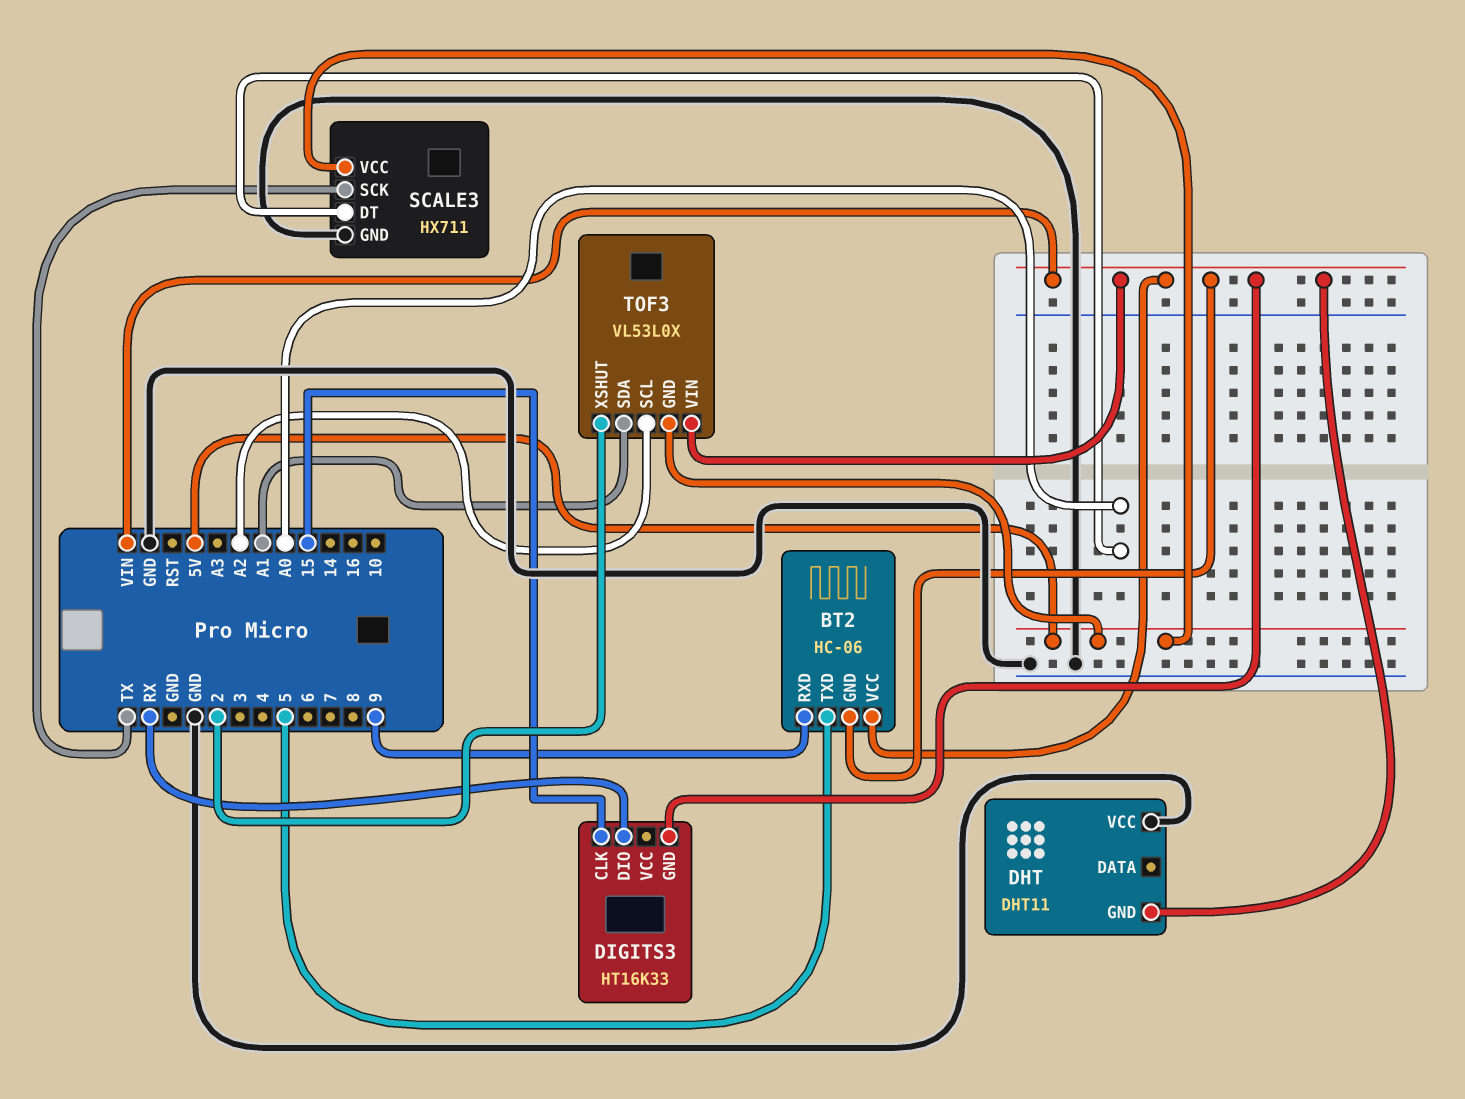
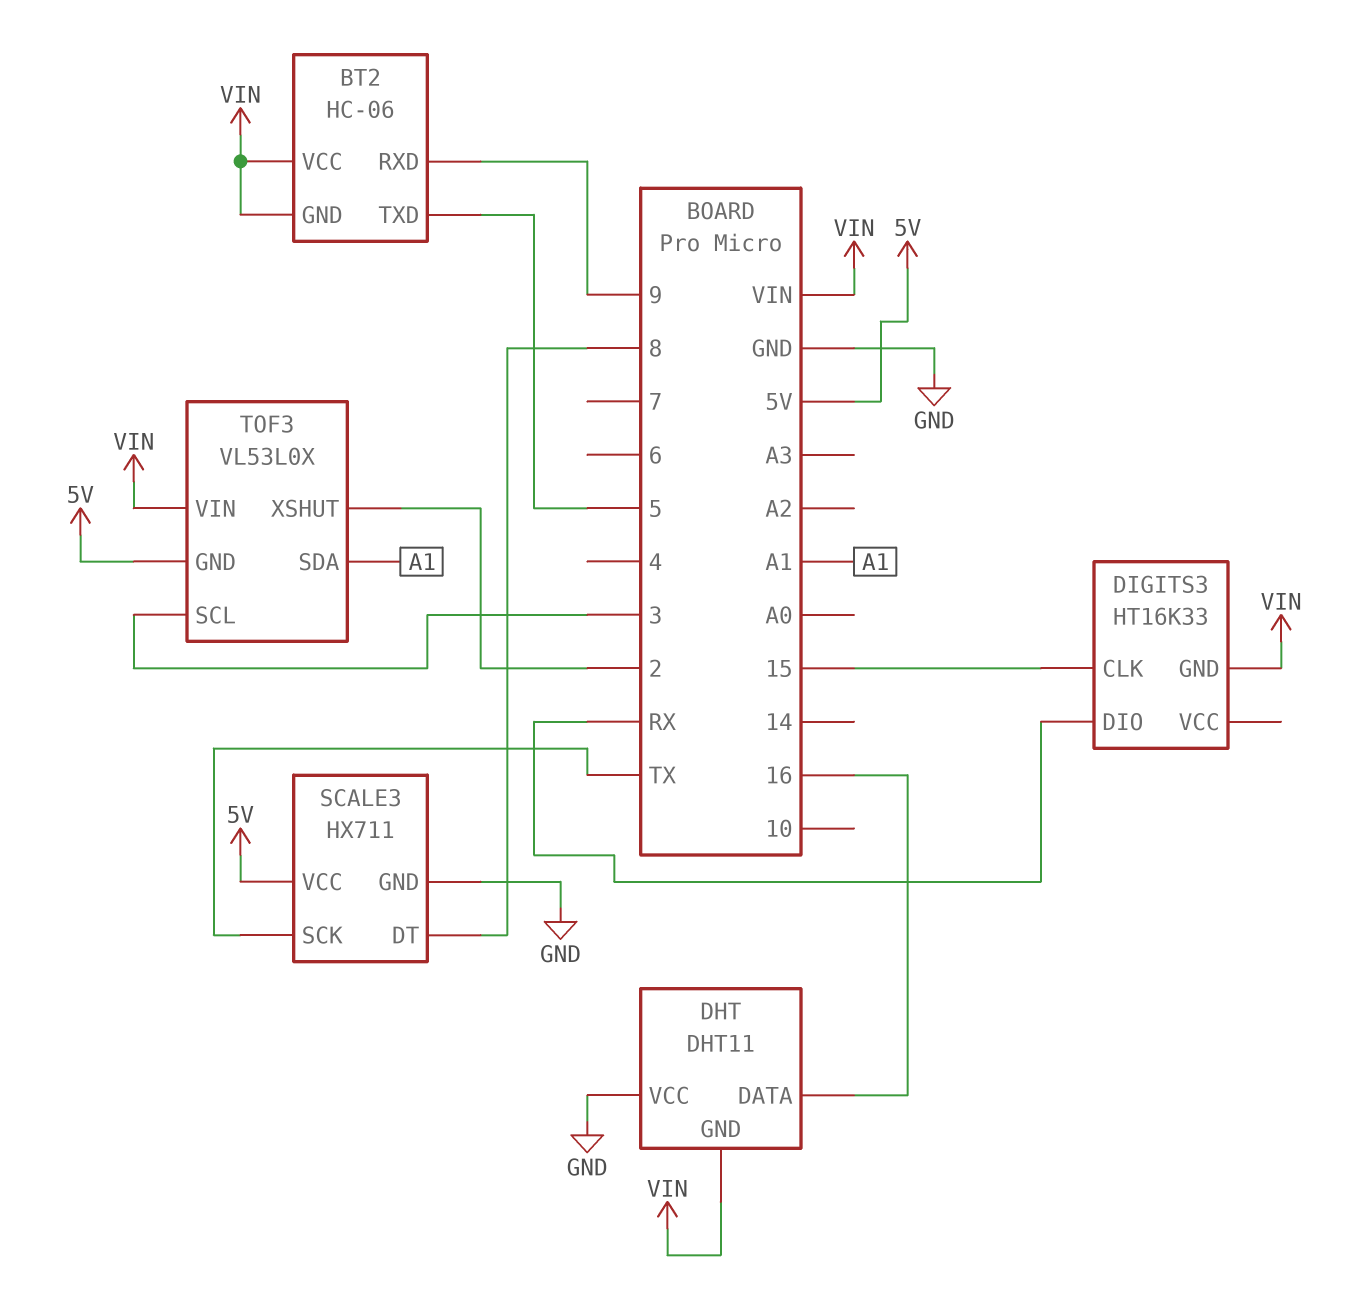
DHT pin DATA: none -> 16
SCALE3 pin DT: A0 -> 8
TOF3 pin SCL: A2 -> 3

